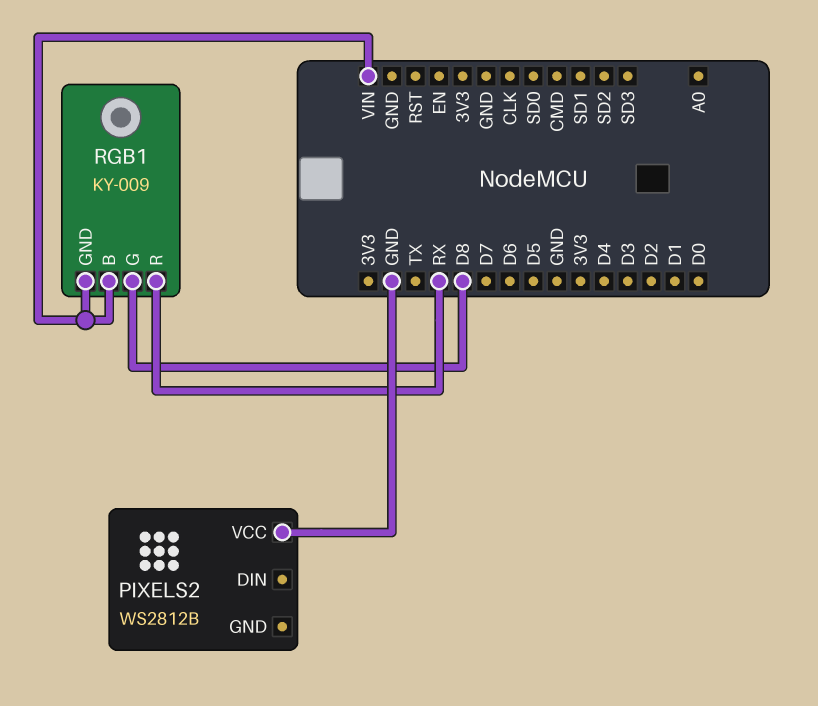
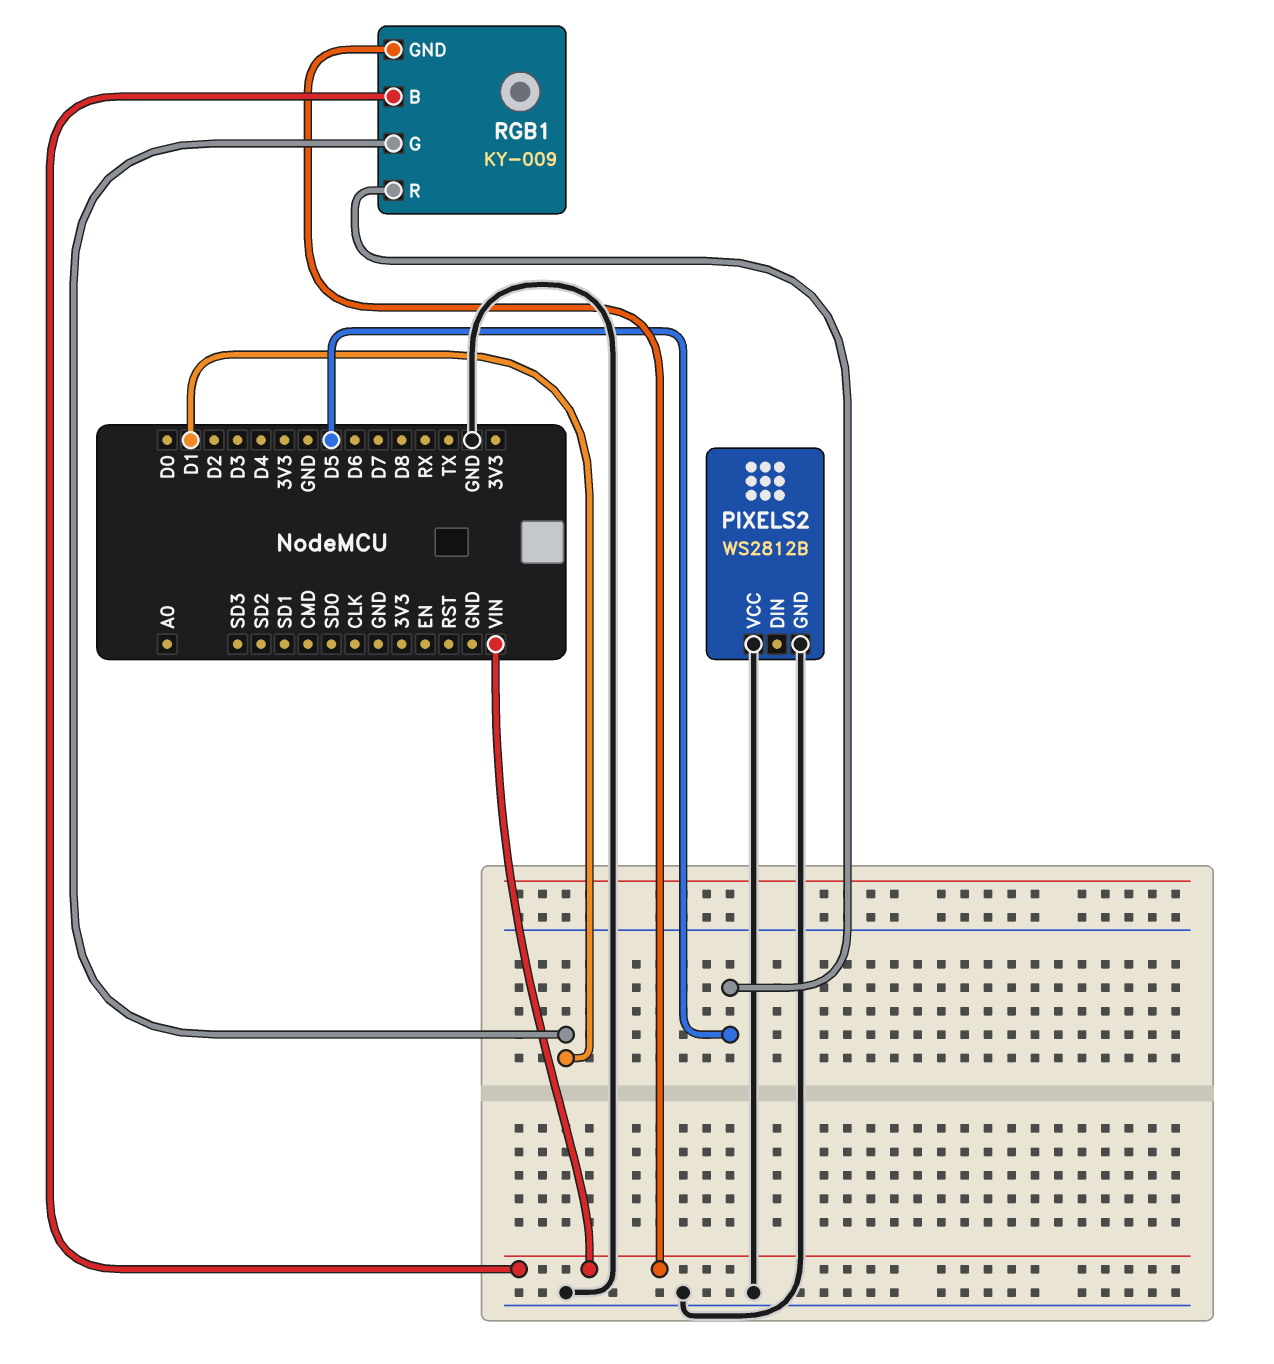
PIXELS2 pin GND: none -> GND
RGB1 pin G: D8 -> D1
RGB1 pin R: RX -> D5

